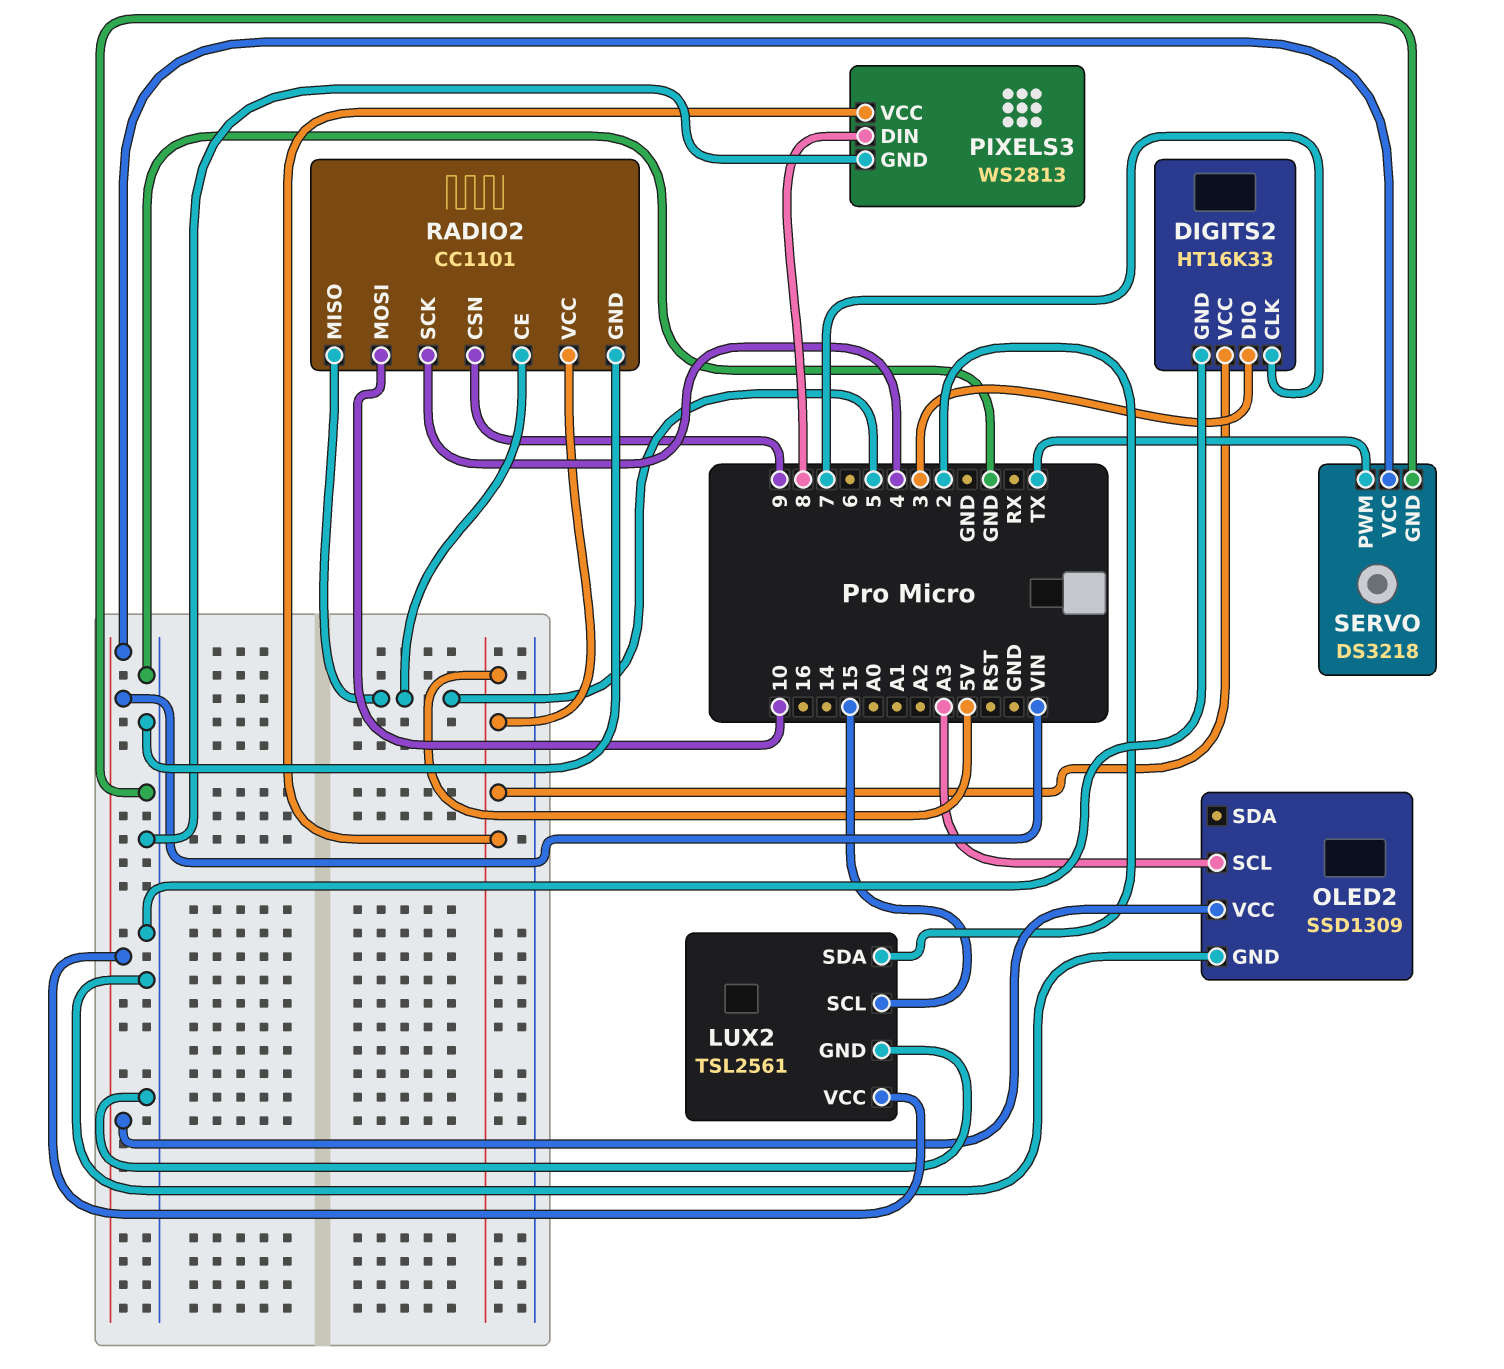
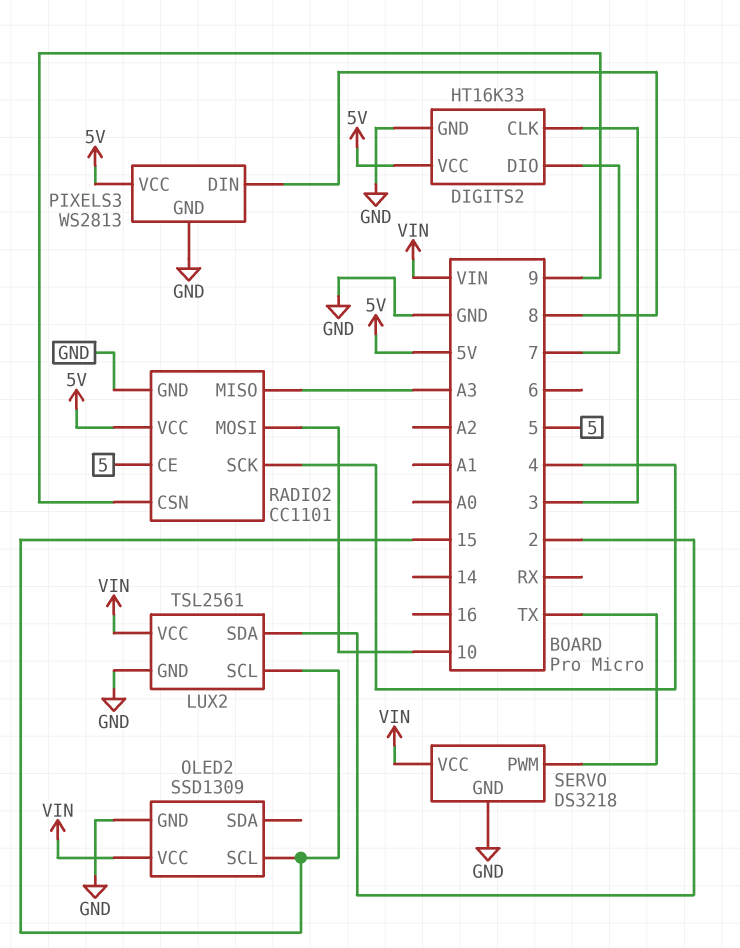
DIGITS2 pin CLK: 7 -> 3
DIGITS2 pin DIO: 3 -> 7
OLED2 pin SCL: A3 -> 15
RADIO2 pin MISO: 5 -> A3

